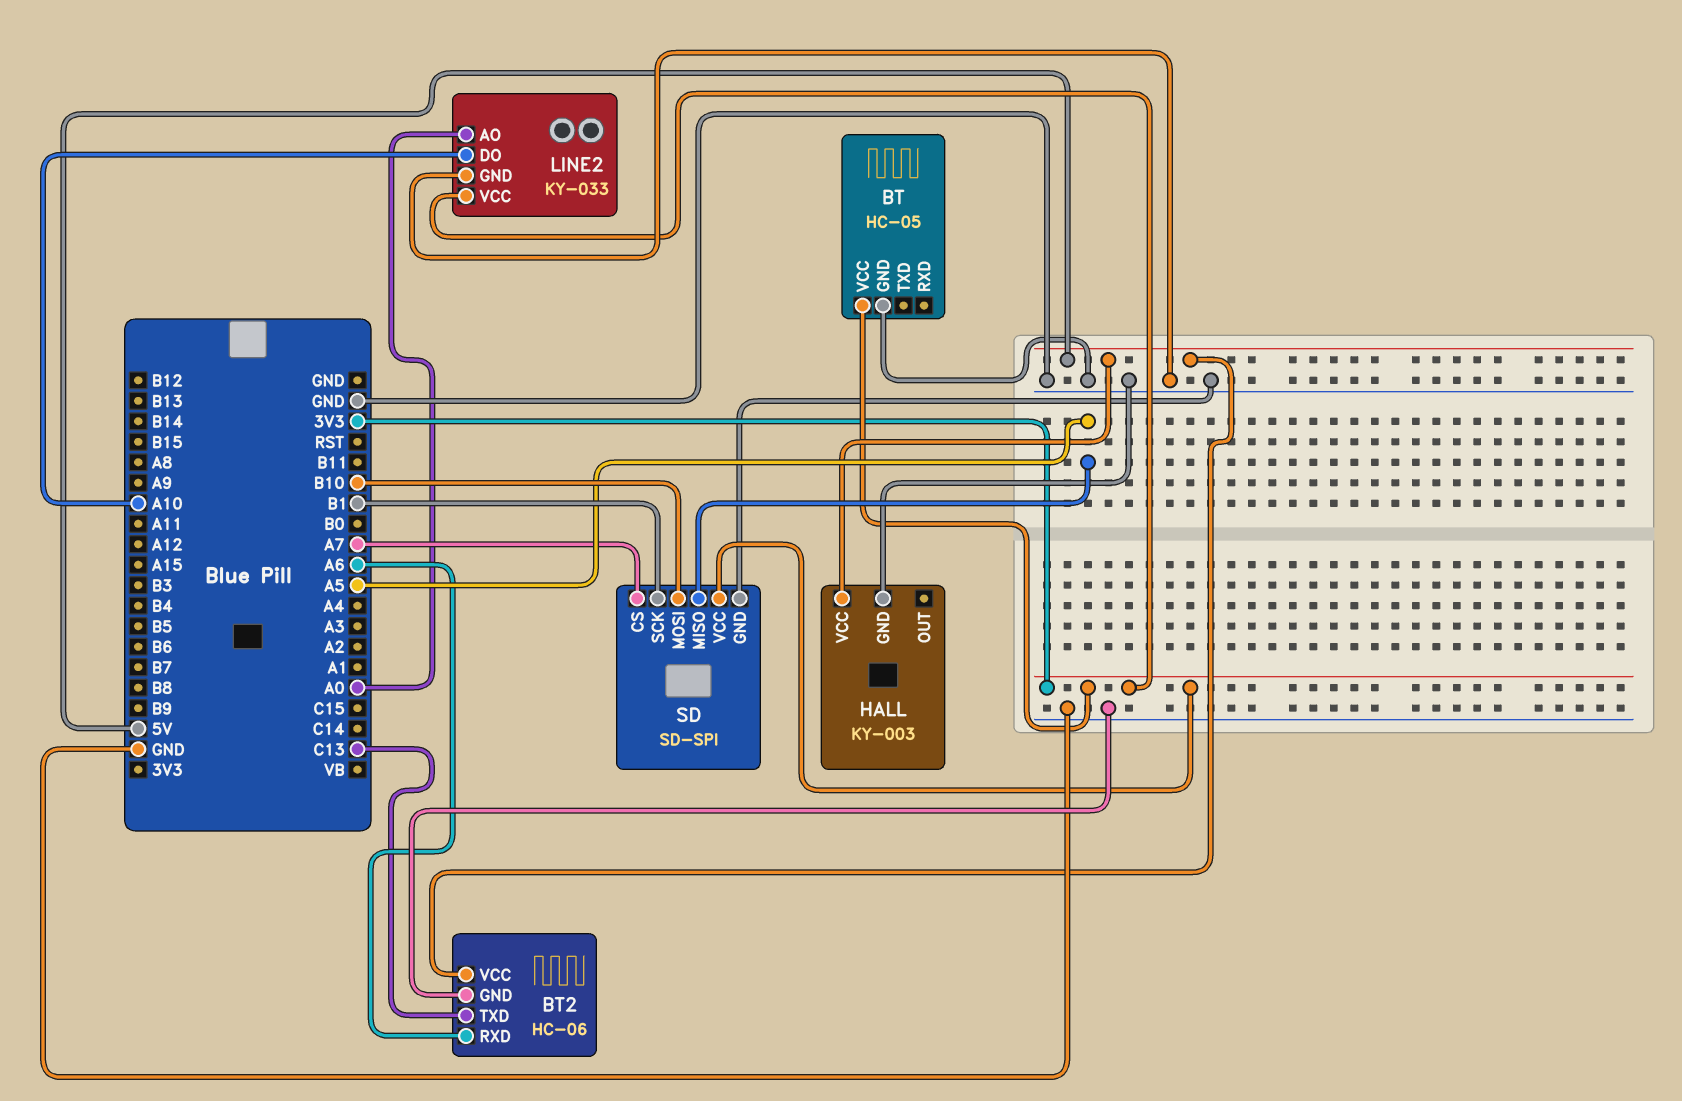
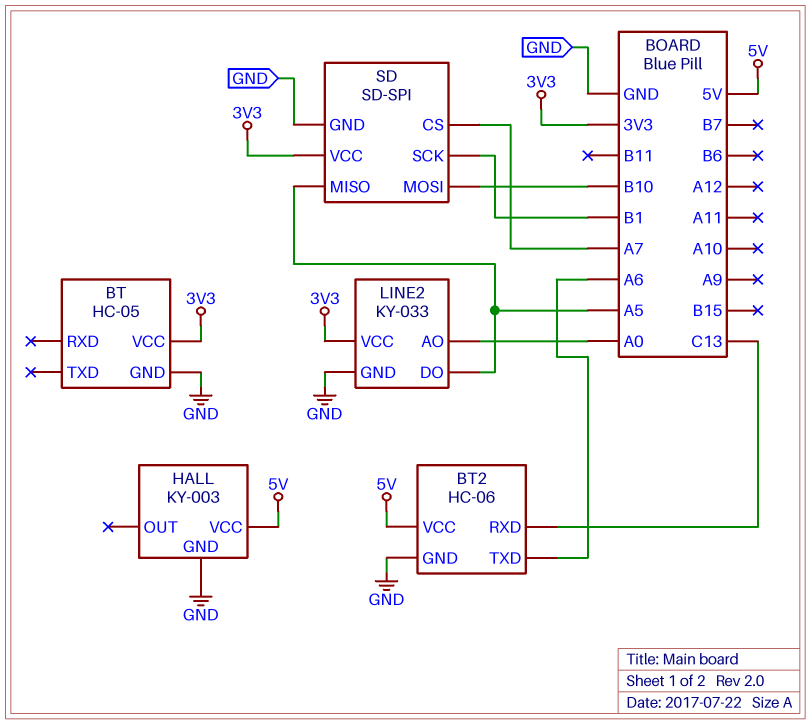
BT2 pin RXD: A6 -> C13
BT2 pin TXD: C13 -> A6
LINE2 pin DO: A10 -> A5

